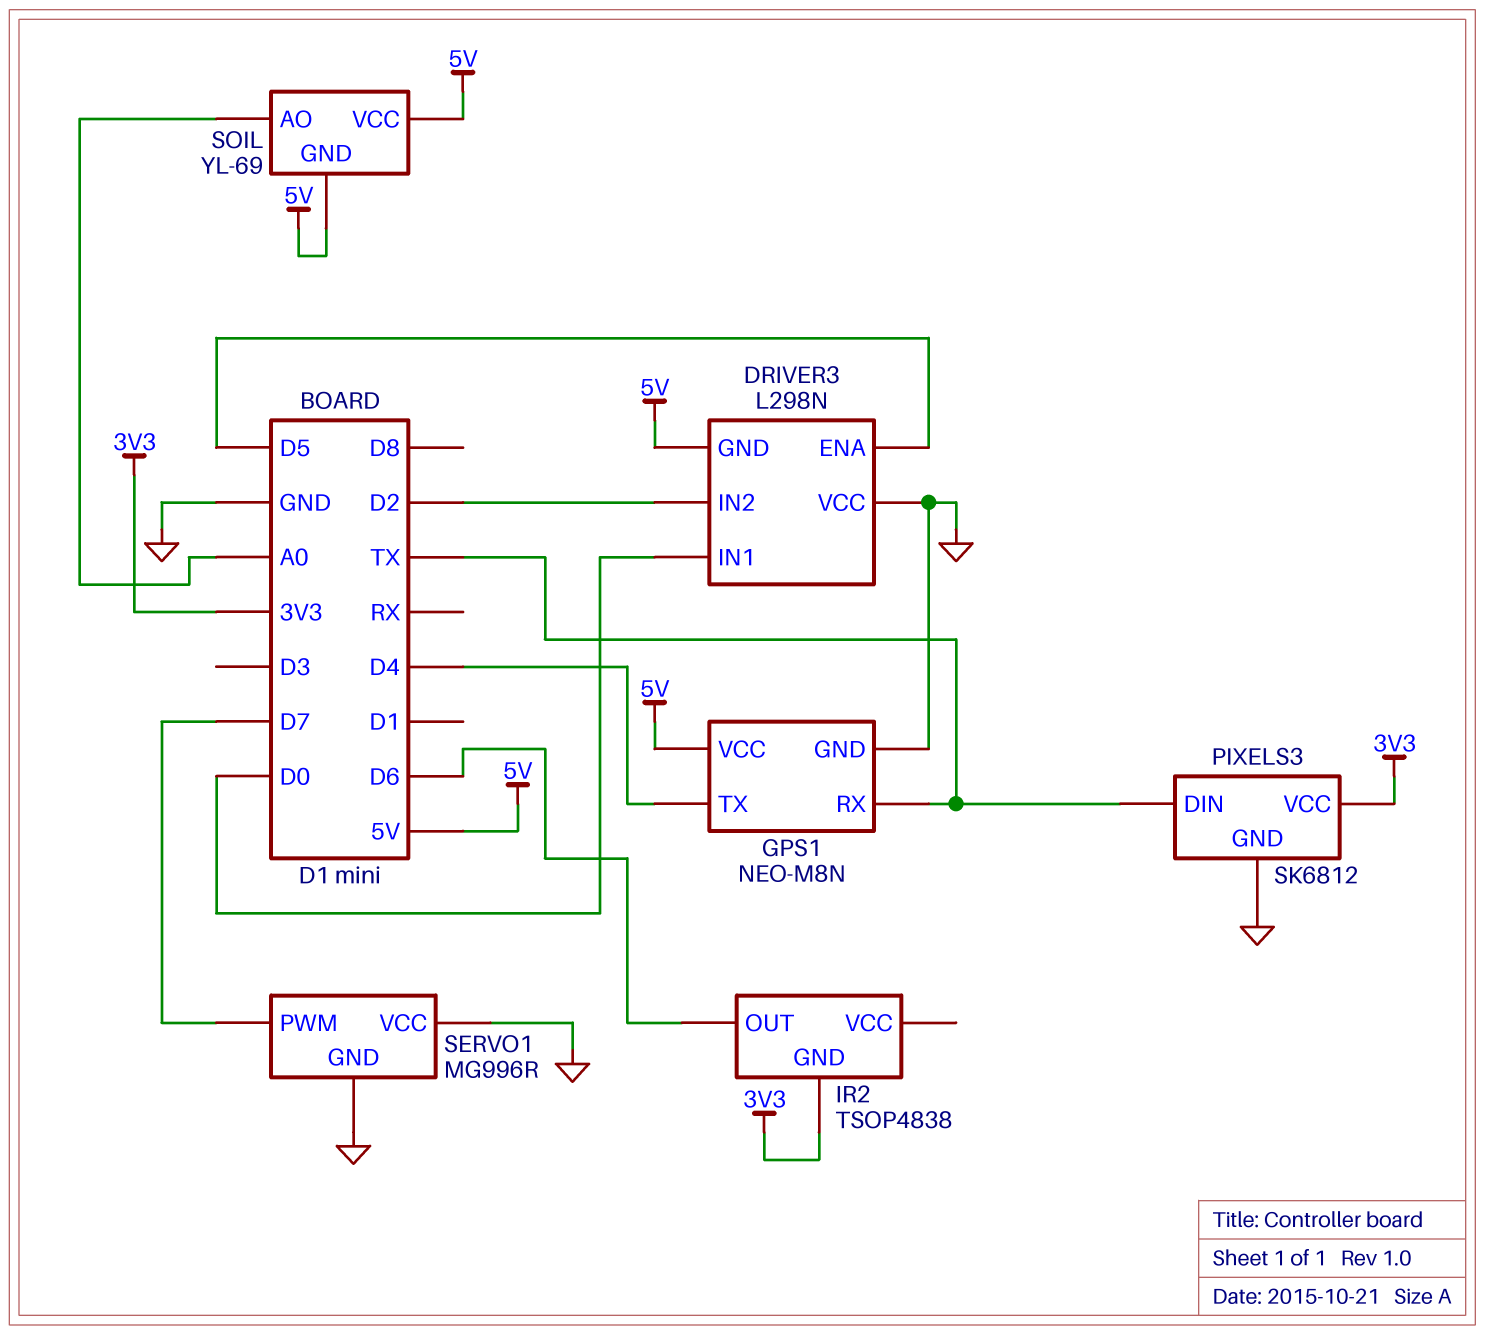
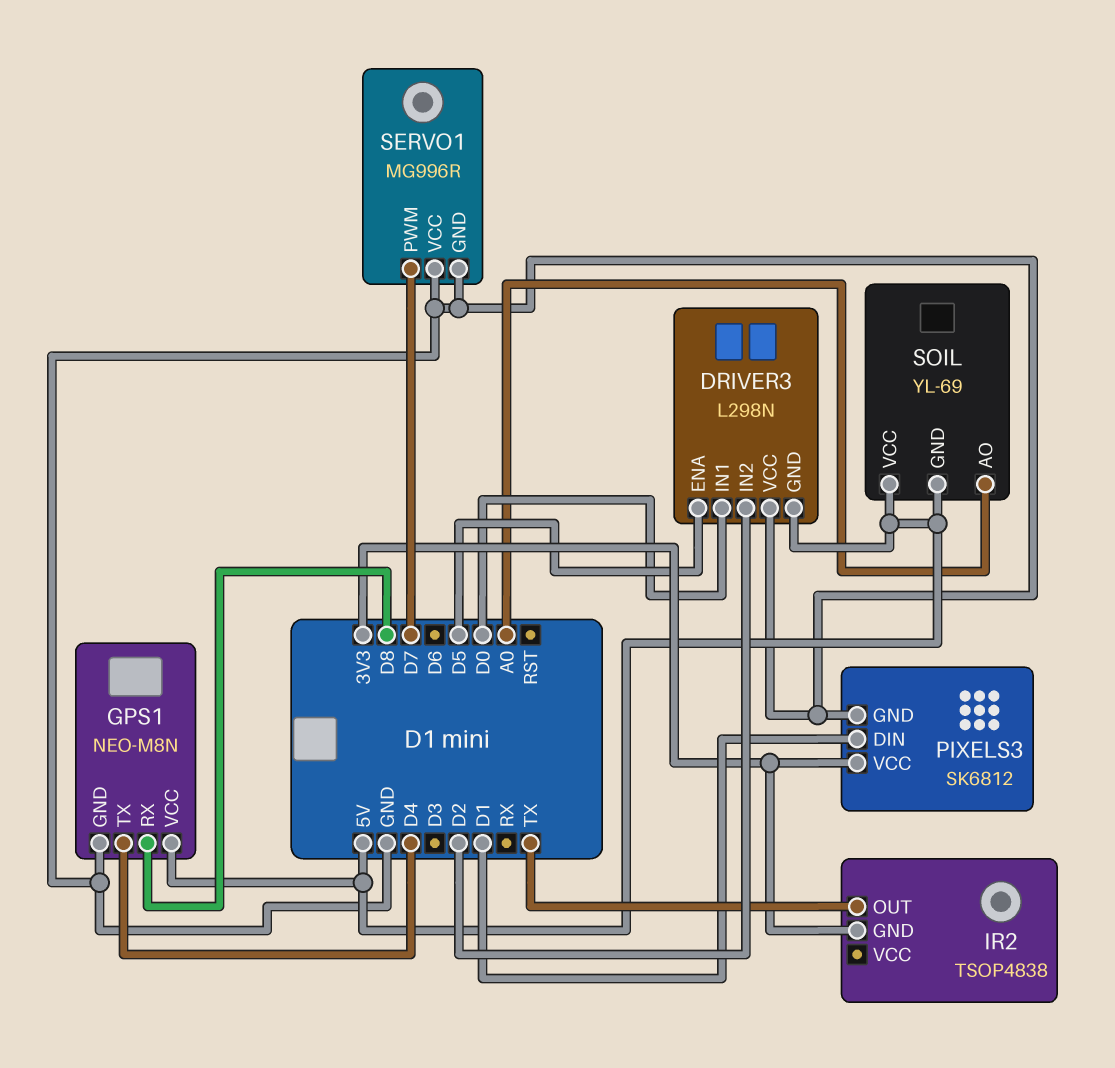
GPS1 pin RX: TX -> D8
IR2 pin OUT: D6 -> TX
PIXELS3 pin DIN: TX -> D1

